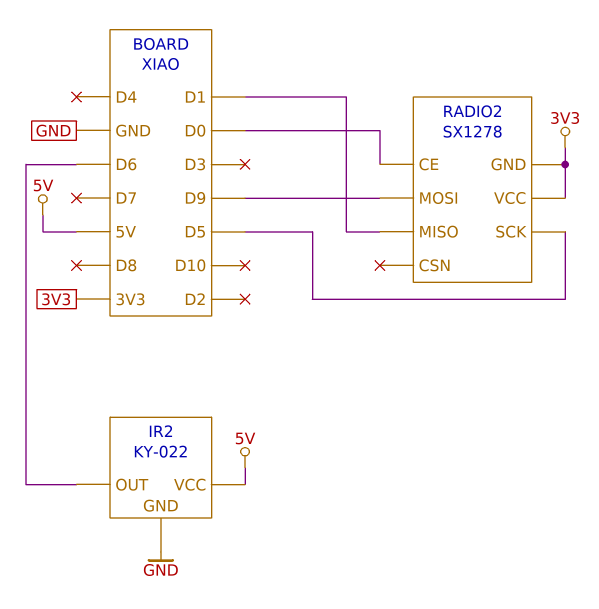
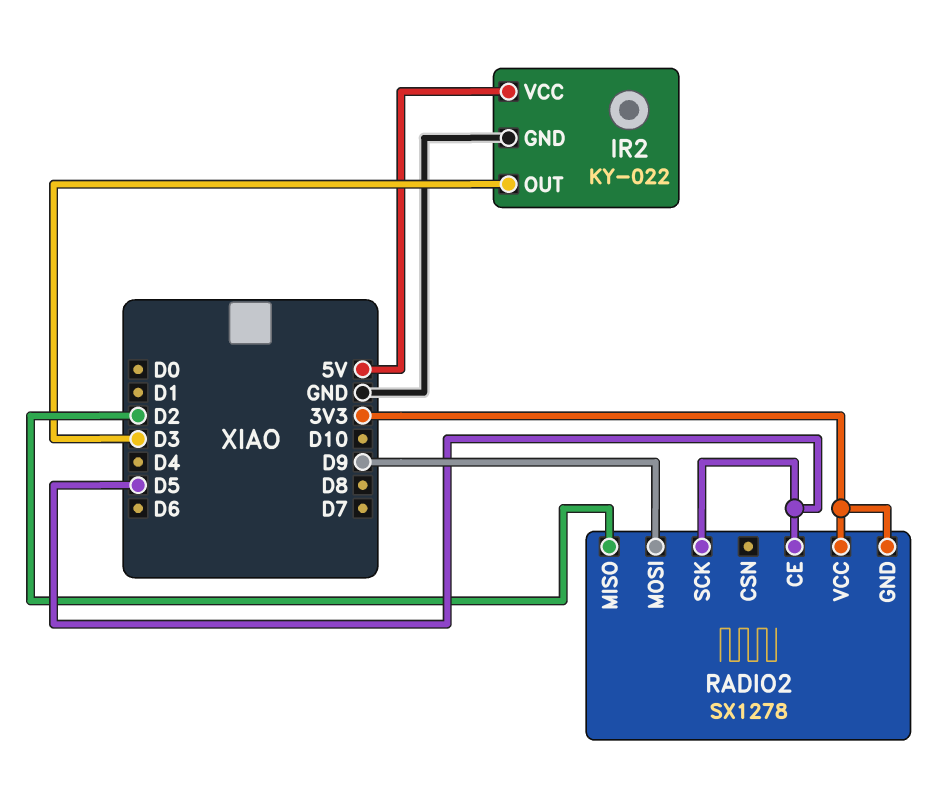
IR2 pin OUT: D6 -> D3
RADIO2 pin CE: D0 -> D5
RADIO2 pin MISO: D1 -> D2

